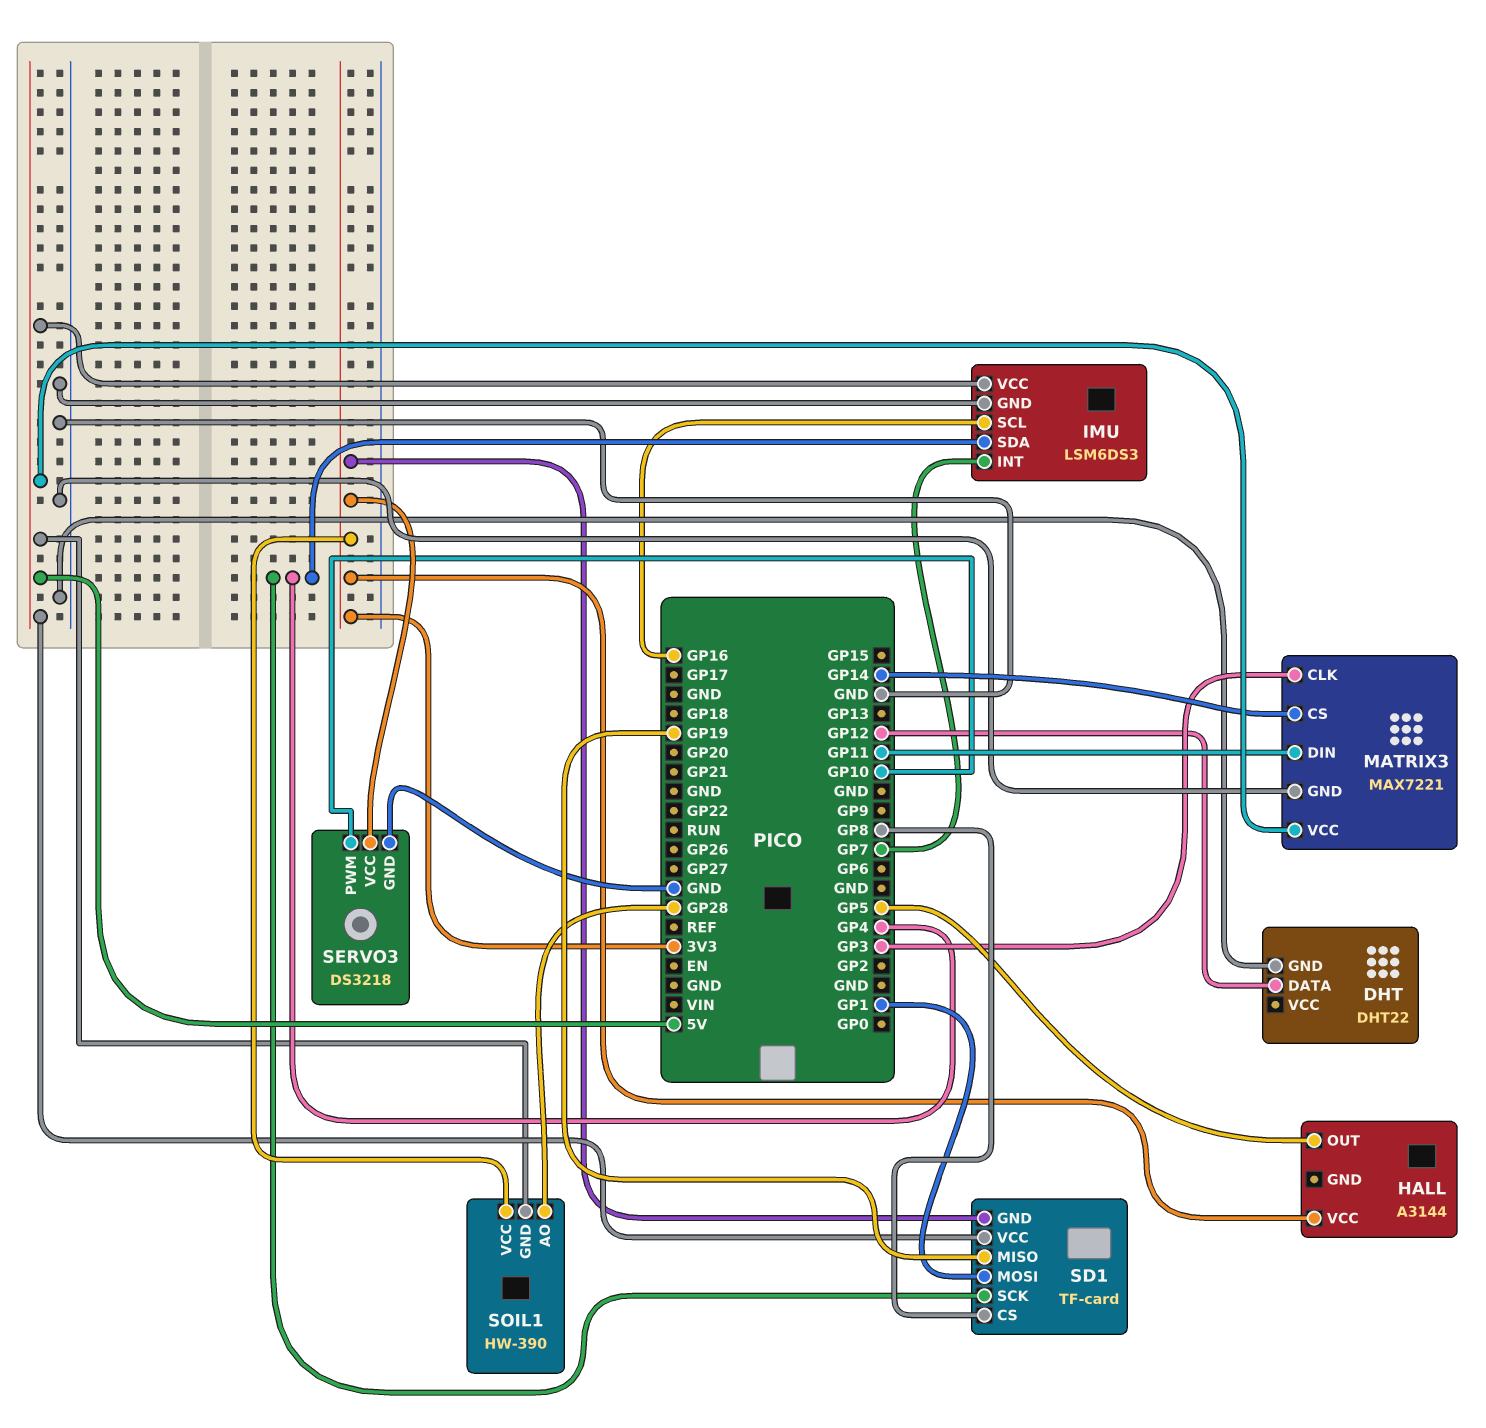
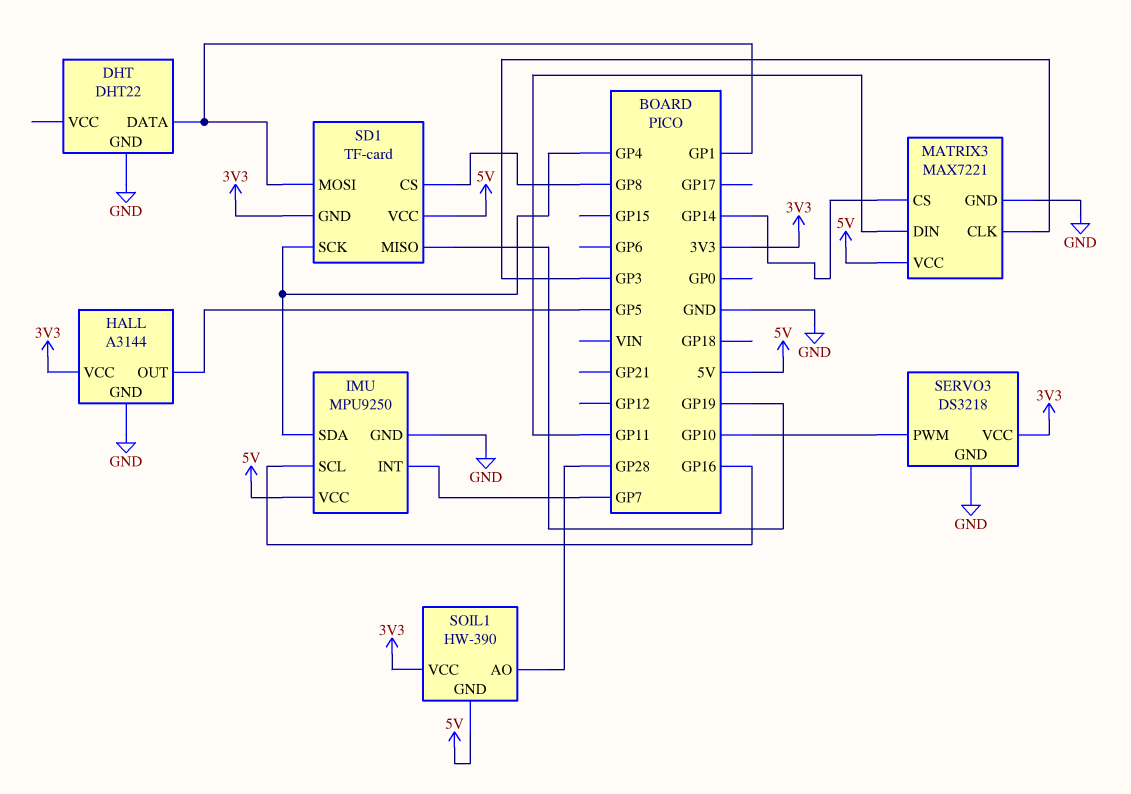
DHT pin DATA: GP12 -> GP1
HALL pin GND: none -> GND
IMU: LSM6DS3 -> MPU9250

